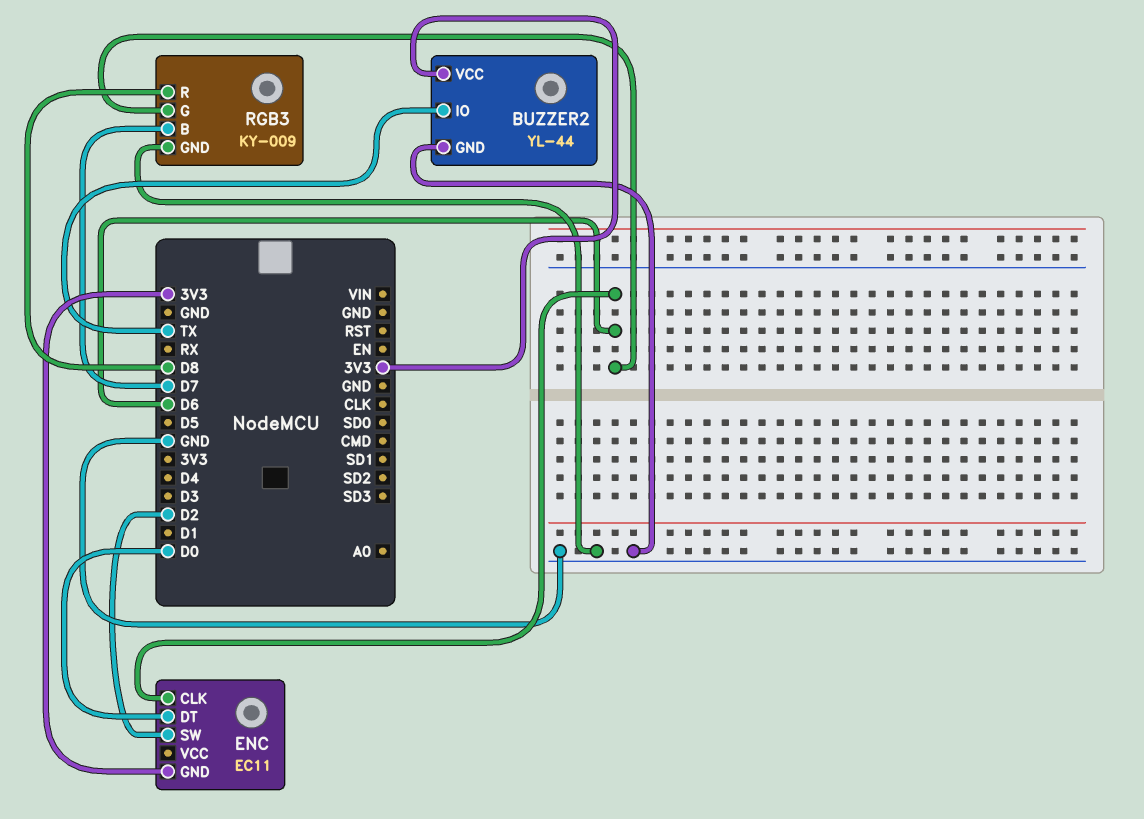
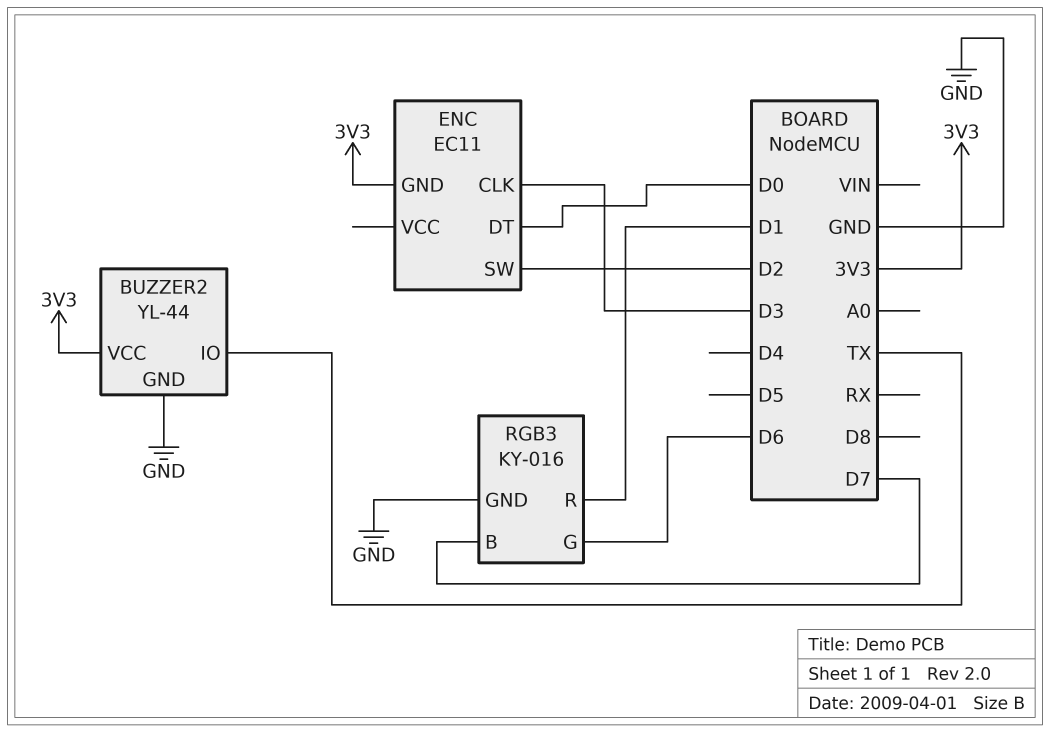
ENC pin CLK: D6 -> D3
RGB3: KY-009 -> KY-016
RGB3 pin R: D8 -> D1

